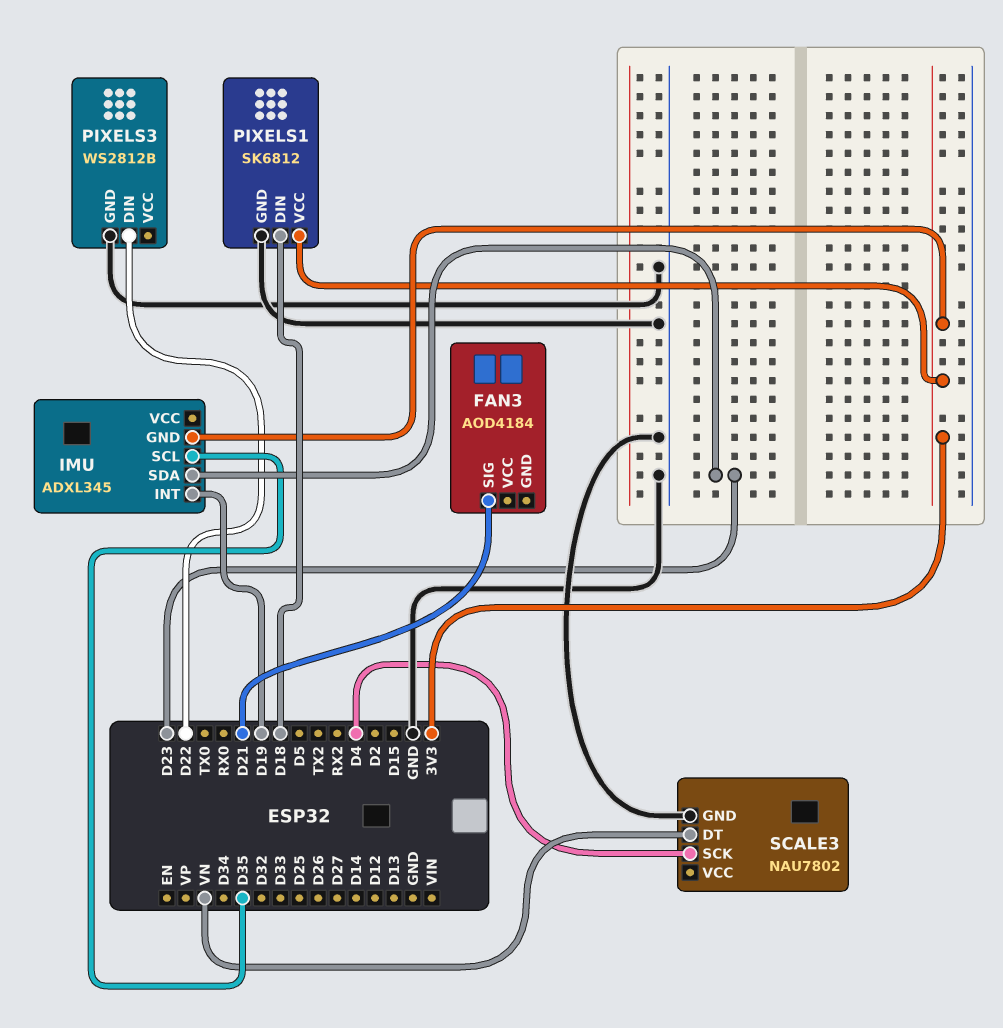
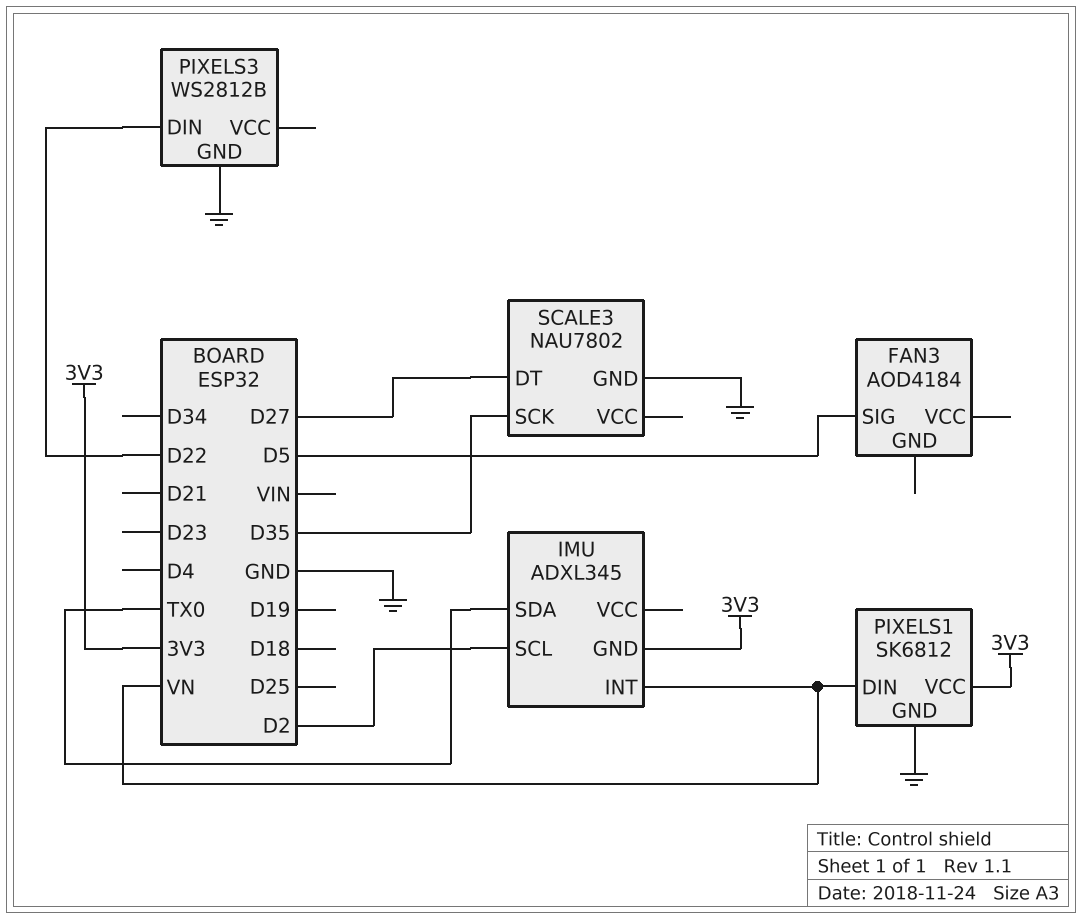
FAN3 pin SIG: D21 -> D5
IMU pin INT: D19 -> VN
IMU pin SCL: D35 -> D2
IMU pin SDA: D23 -> TX0
PIXELS1 pin DIN: D18 -> VN
SCALE3 pin DT: VN -> D27
SCALE3 pin SCK: D4 -> D35

